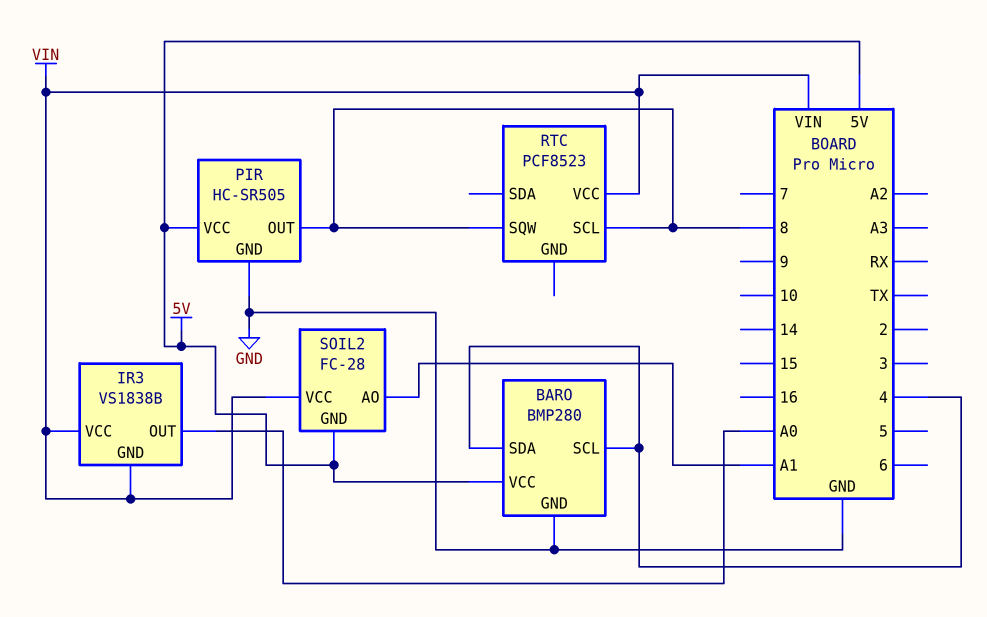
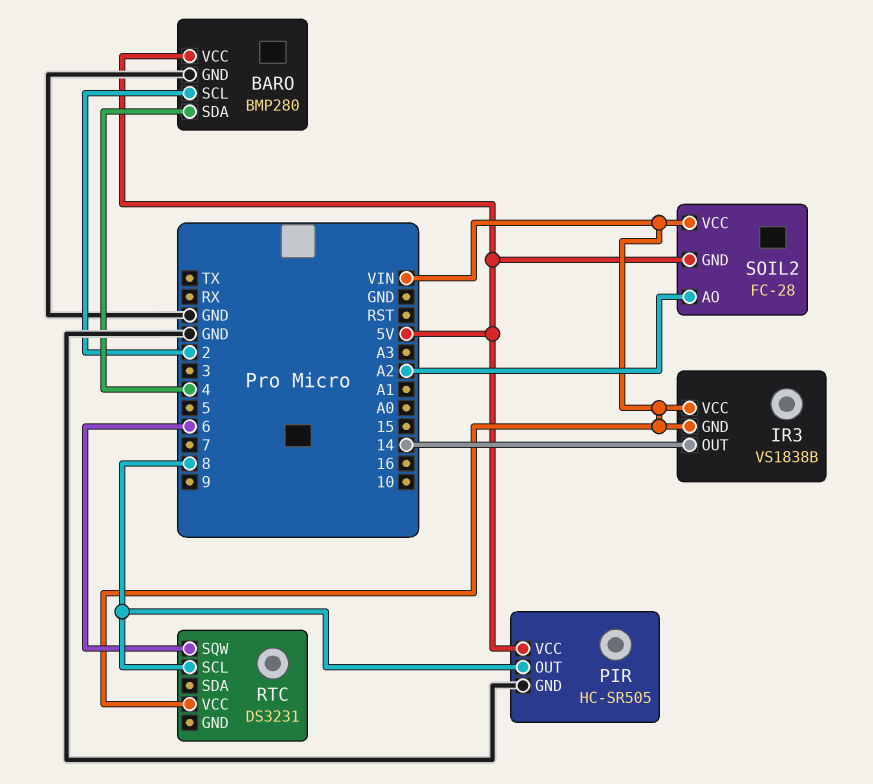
BARO pin SCL: 4 -> 2
IR3 pin OUT: A0 -> 14
RTC: PCF8523 -> DS3231
RTC pin SQW: 8 -> 6
SOIL2 pin AO: A1 -> A2

